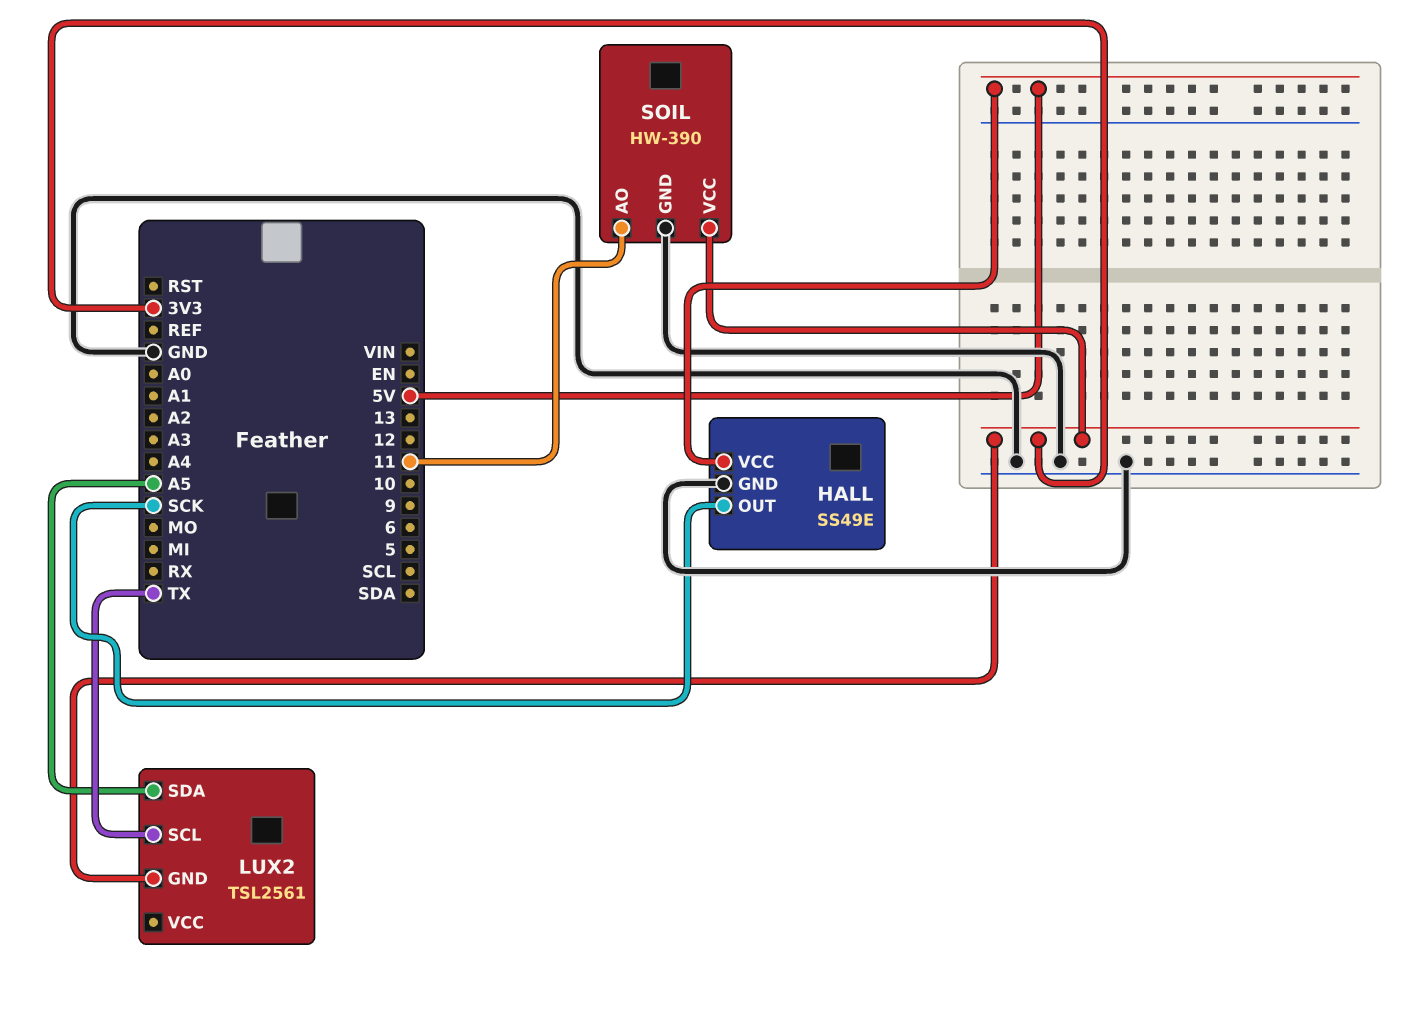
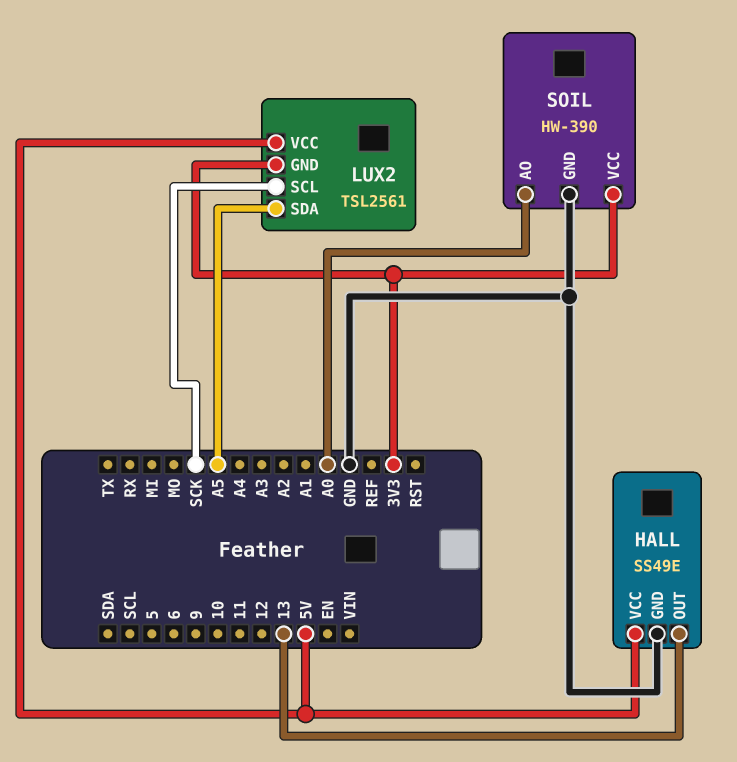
HALL pin OUT: SCK -> 13
LUX2 pin SCL: TX -> SCK
LUX2 pin VCC: none -> 5V
SOIL pin AO: 11 -> A0

